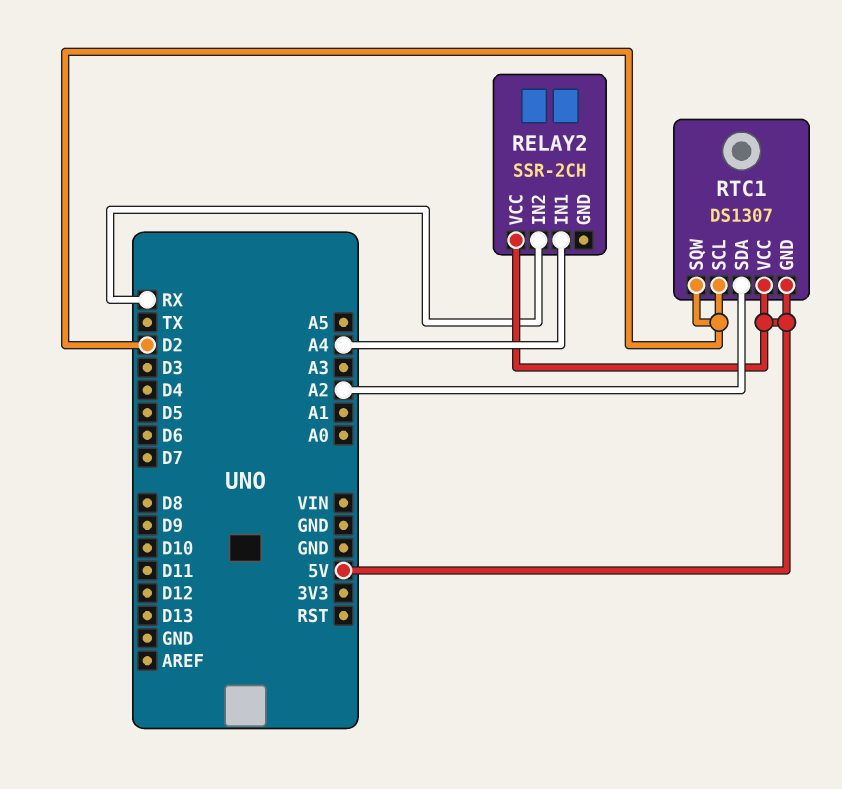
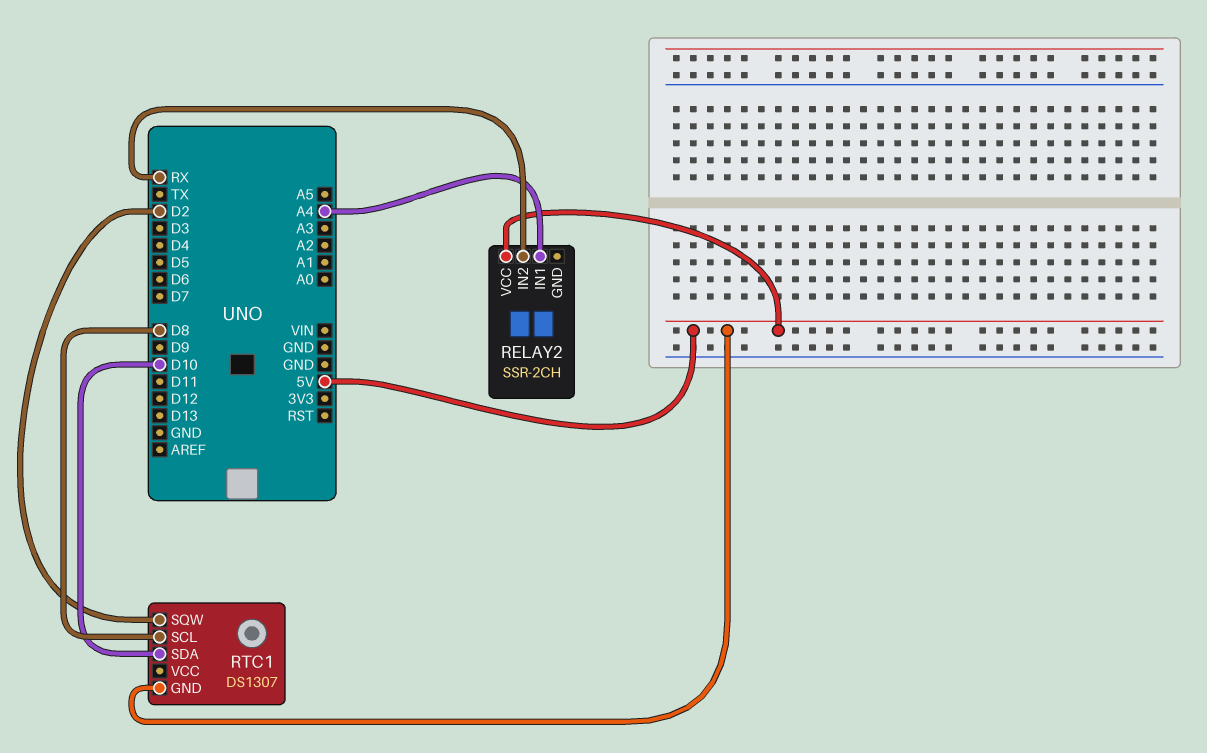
RTC1 pin SCL: D2 -> D8
RTC1 pin SDA: A2 -> D10
RTC1 pin VCC: 5V -> none

